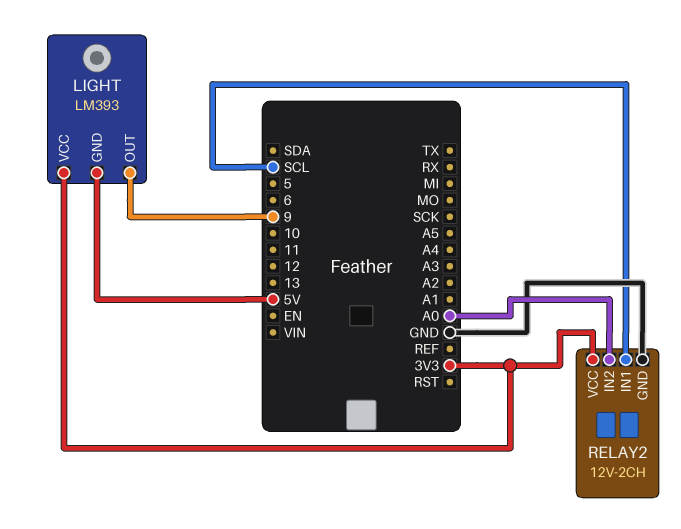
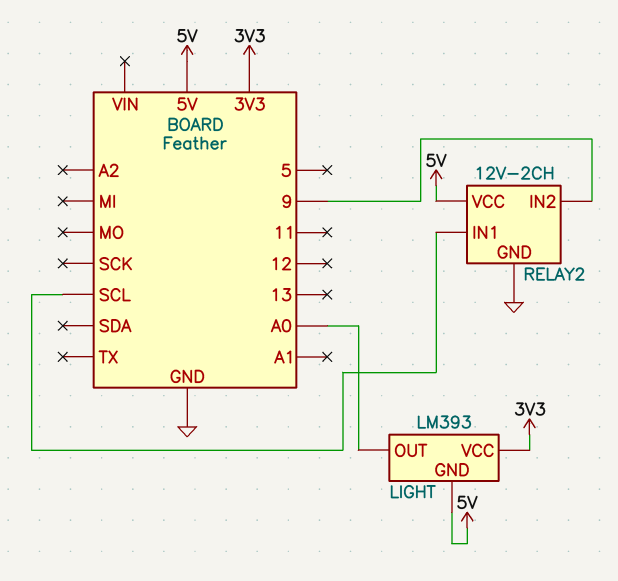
LIGHT pin OUT: 9 -> A0
RELAY2 pin IN2: A0 -> 9
RELAY2 pin VCC: 3V3 -> 5V

